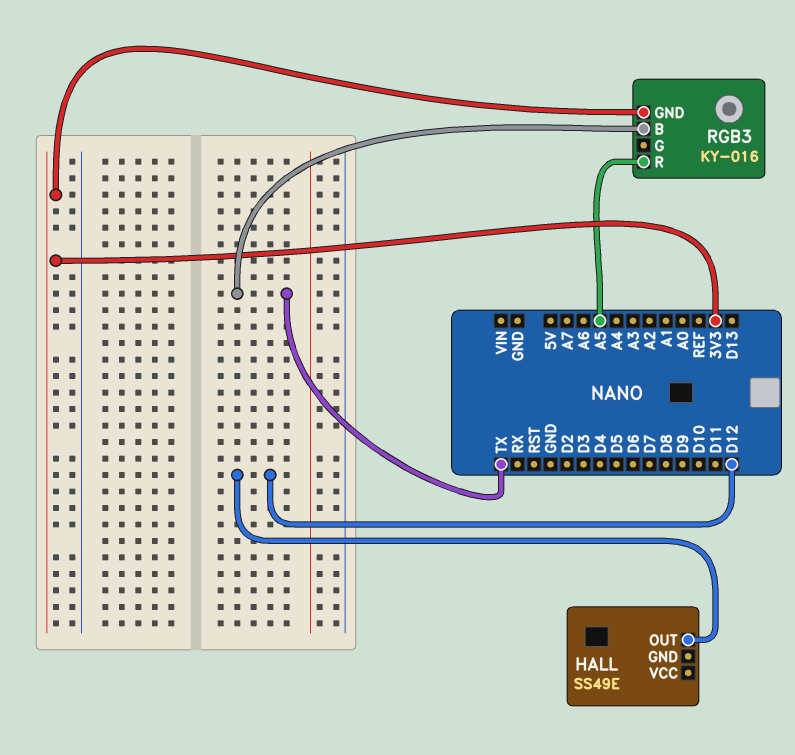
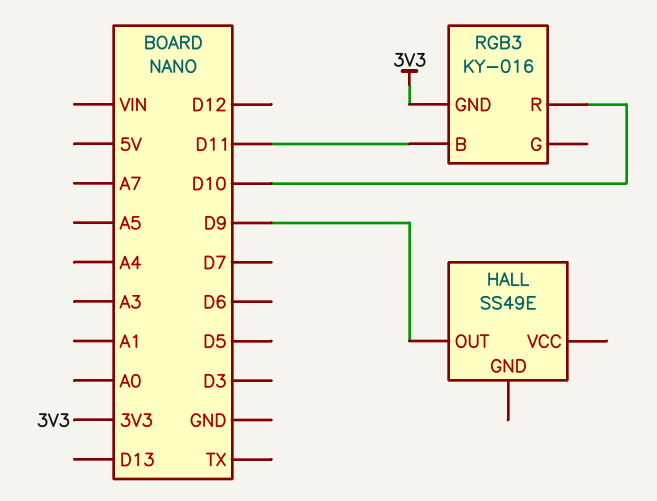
HALL pin OUT: D12 -> D9
RGB3 pin B: TX -> D11
RGB3 pin R: A5 -> D10

